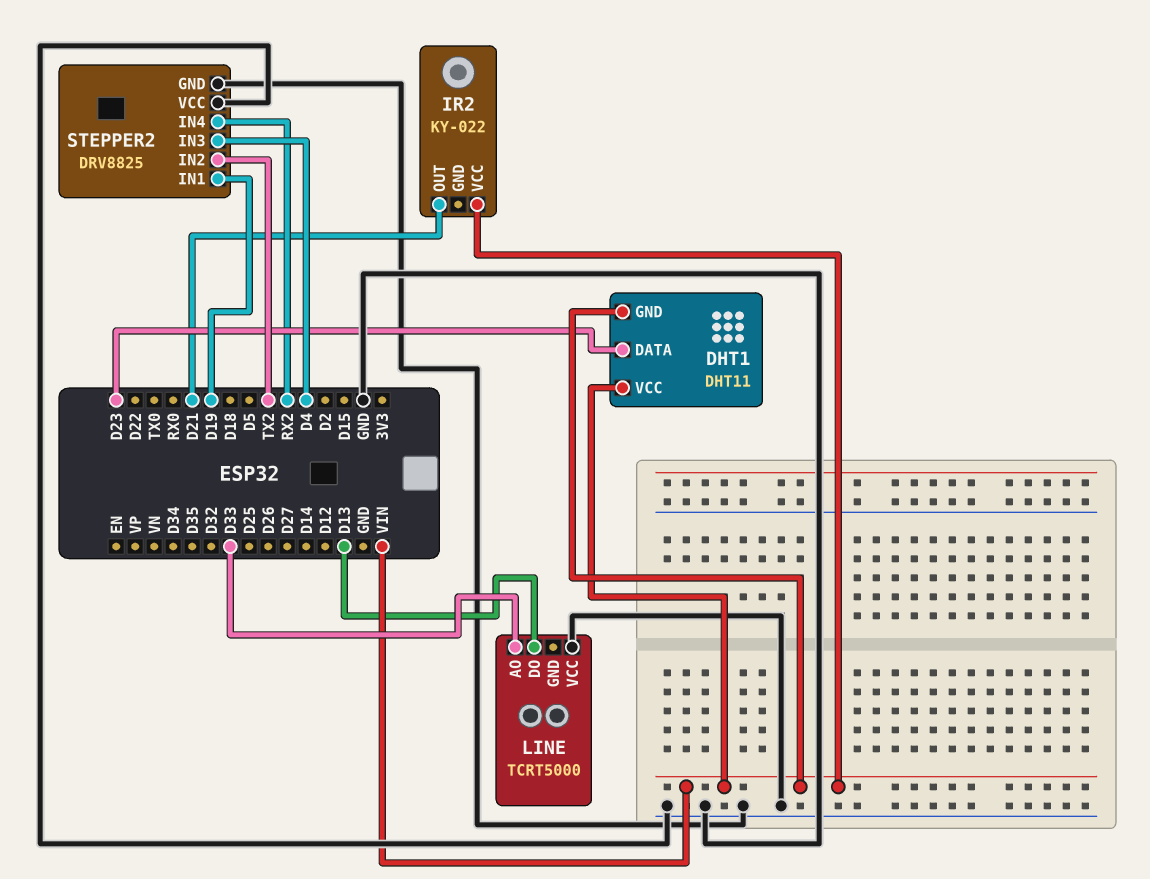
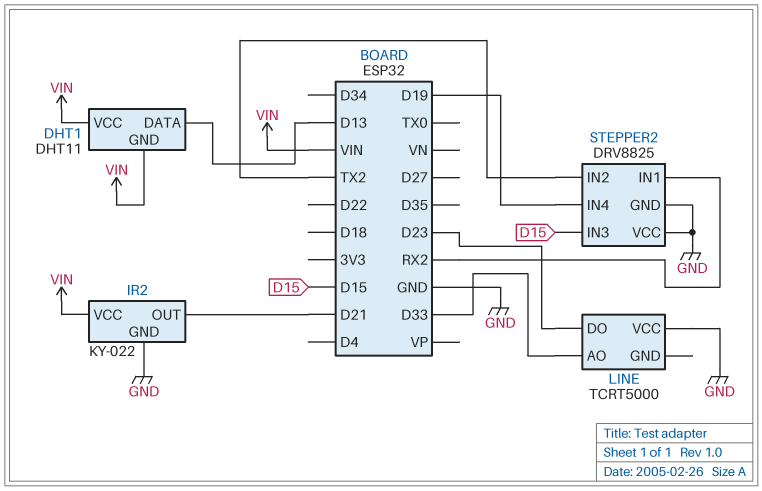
DHT1 pin DATA: D23 -> D13
IR2 pin GND: none -> GND
LINE pin DO: D13 -> D23
STEPPER2 pin IN1: D19 -> RX2
STEPPER2 pin IN3: D4 -> D15
STEPPER2 pin IN4: RX2 -> D19

